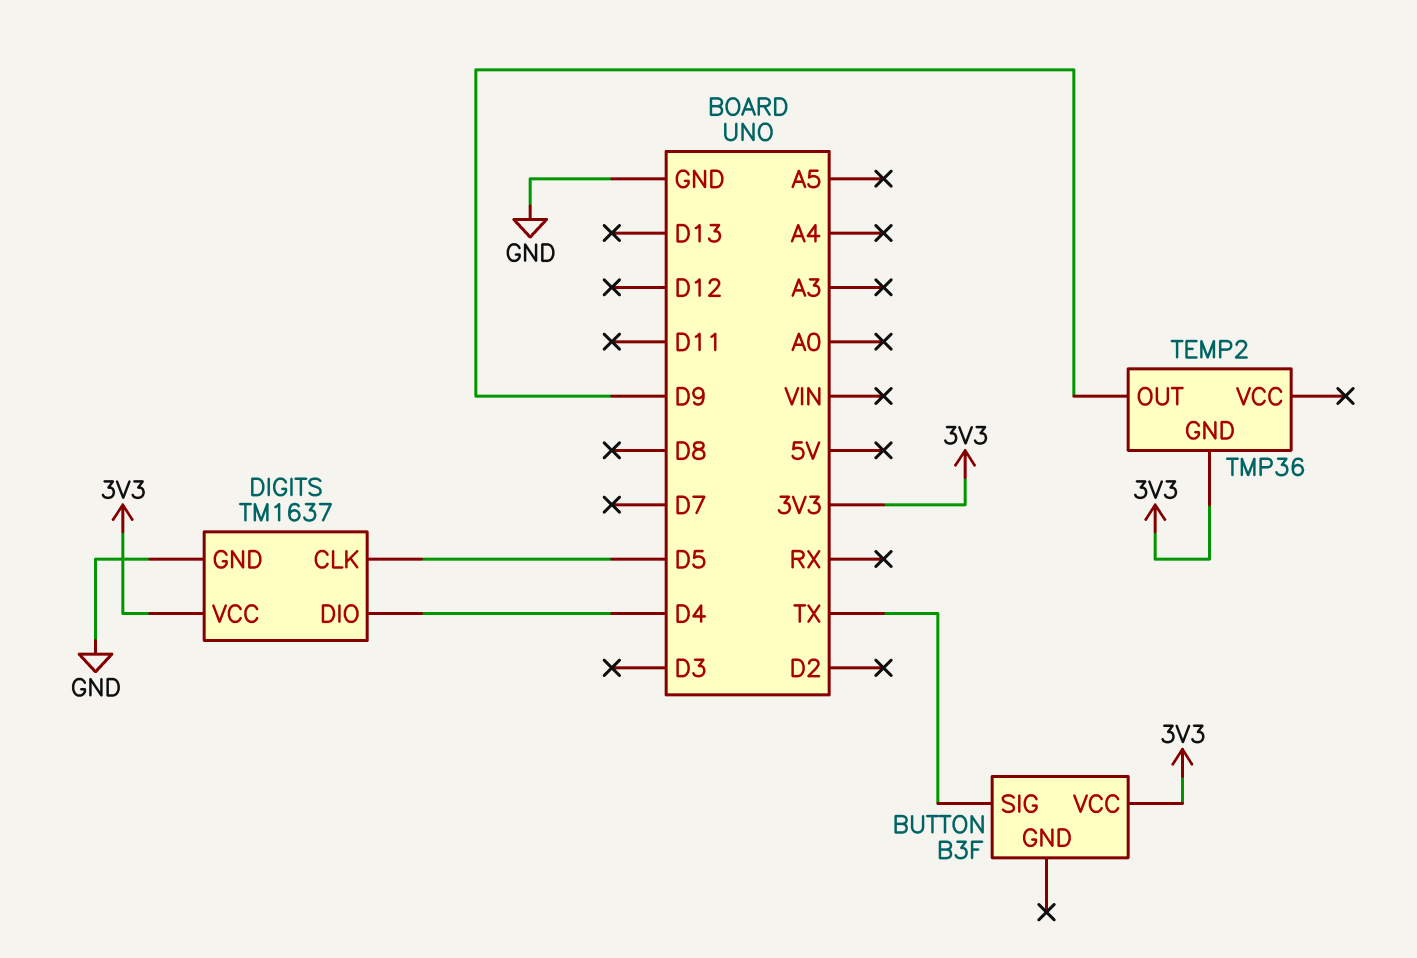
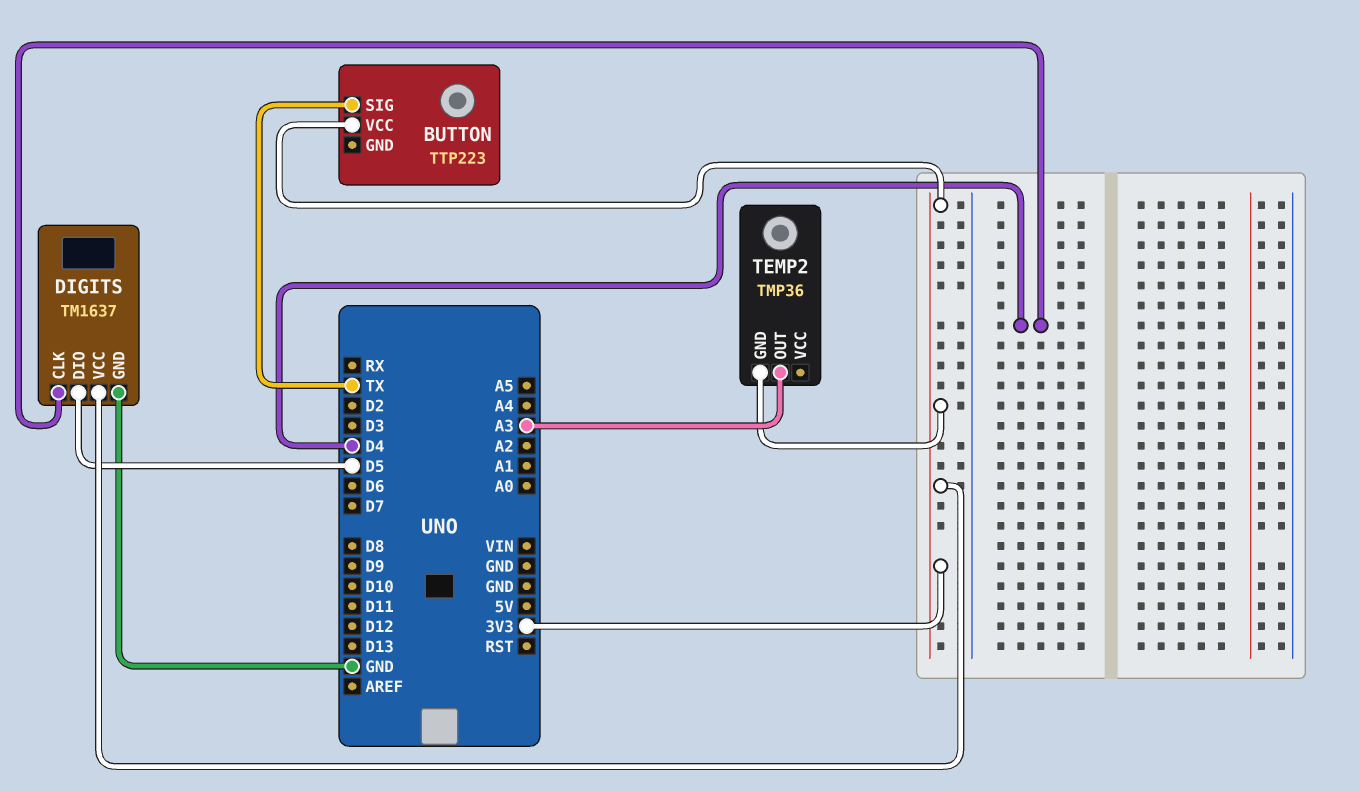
BUTTON: B3F -> TTP223
DIGITS pin CLK: D5 -> D4
DIGITS pin DIO: D4 -> D5
TEMP2 pin OUT: D9 -> A3

